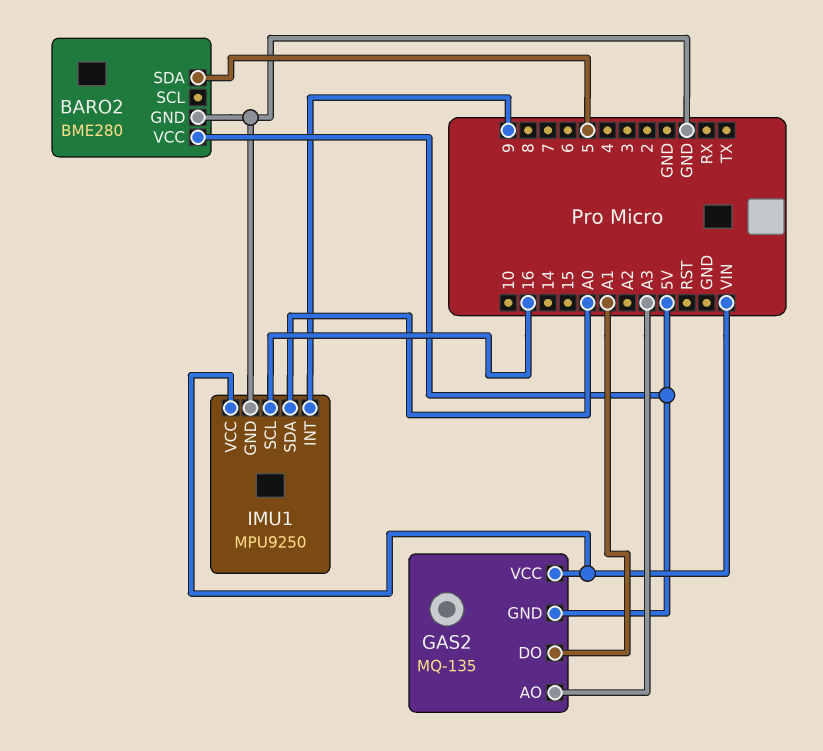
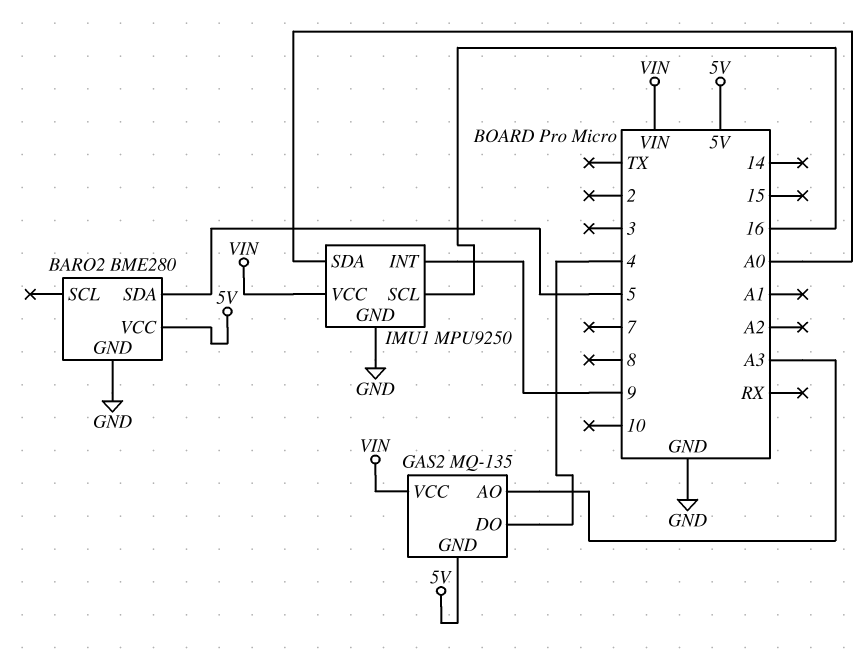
GAS2 pin DO: A1 -> 4

